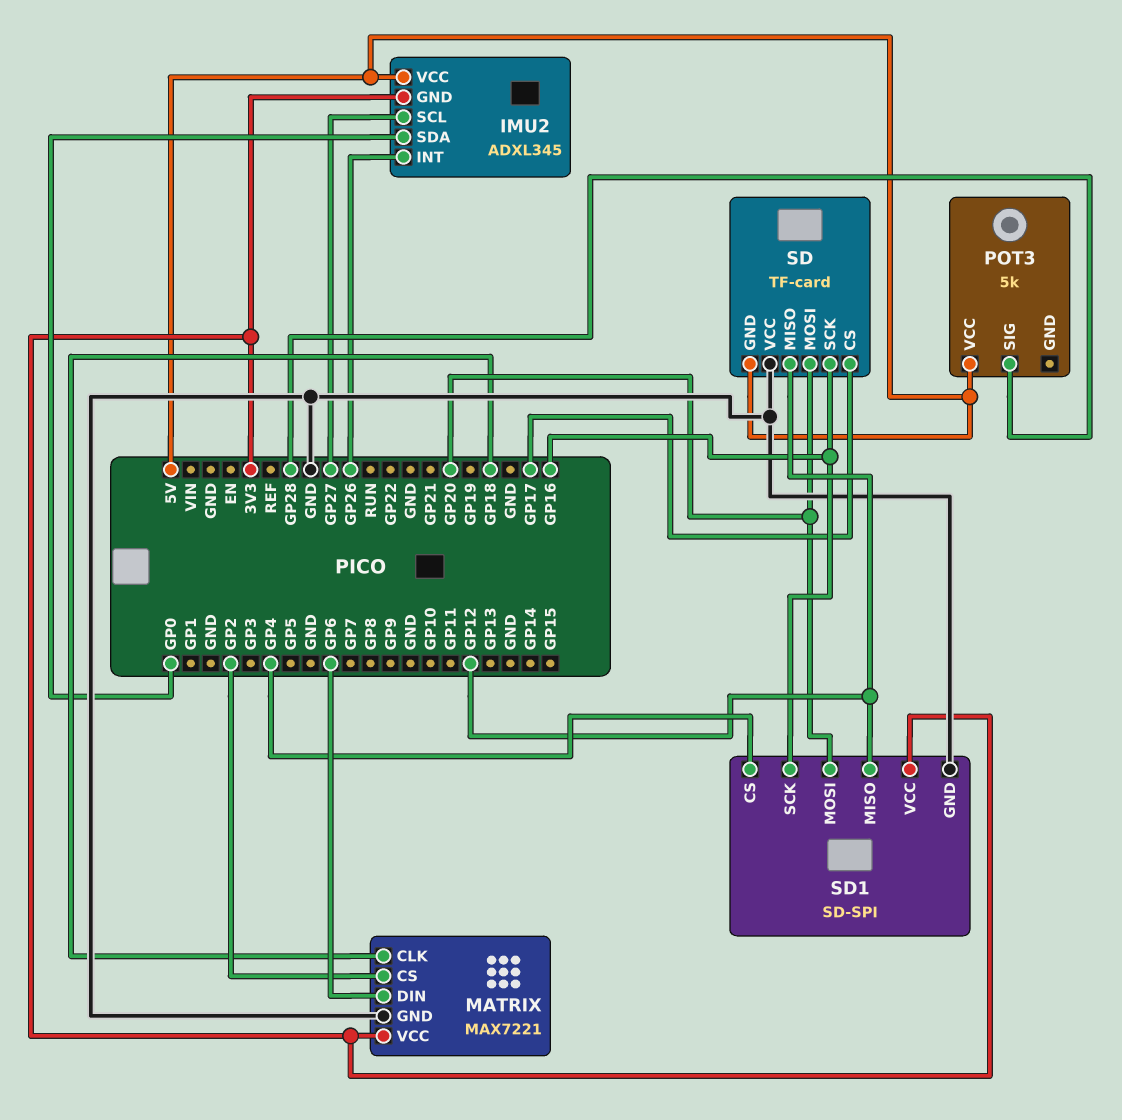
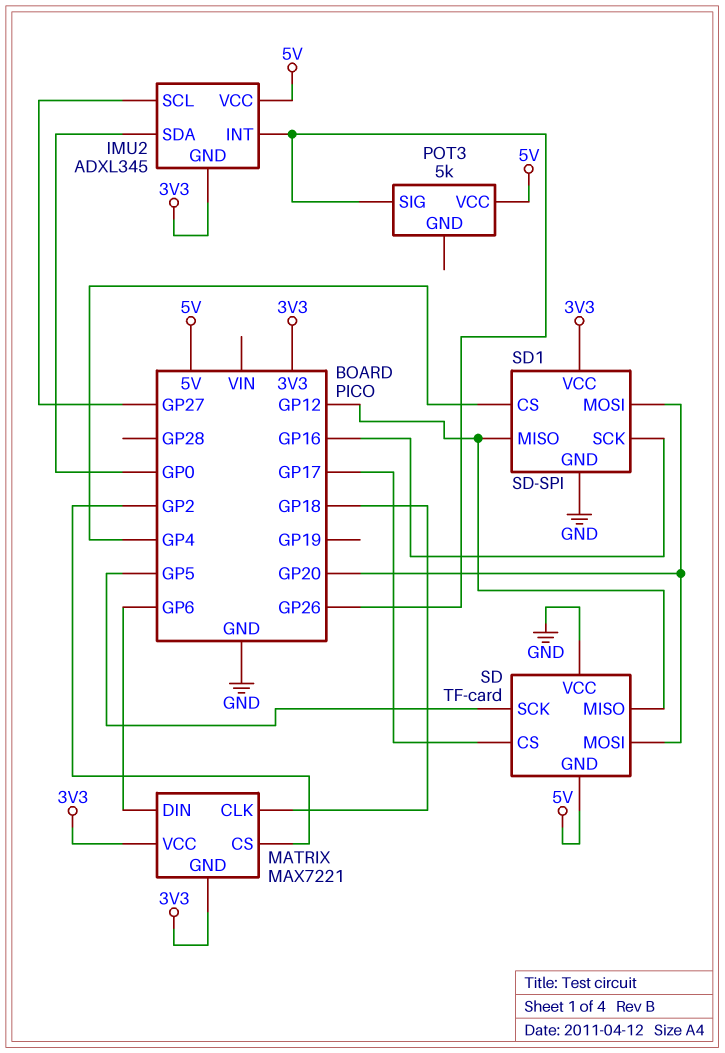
MATRIX pin GND: GND -> 3V3
POT3 pin SIG: GP28 -> GP26
SD pin SCK: GP16 -> GP5

